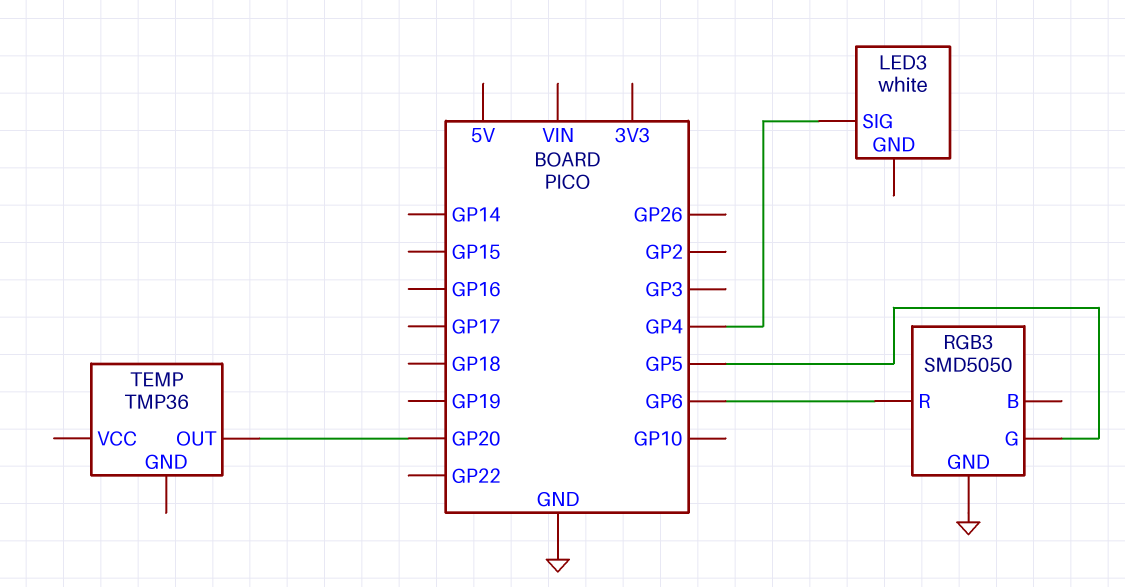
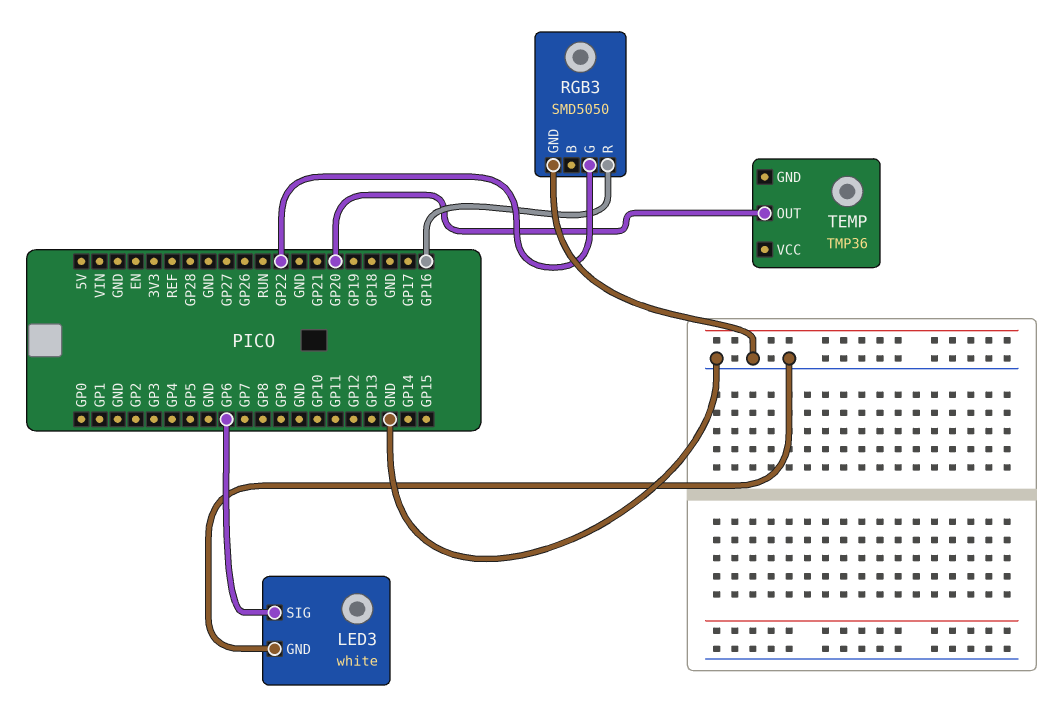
LED3 pin GND: none -> GND
LED3 pin SIG: GP4 -> GP6
RGB3 pin G: GP5 -> GP22
RGB3 pin R: GP6 -> GP16

